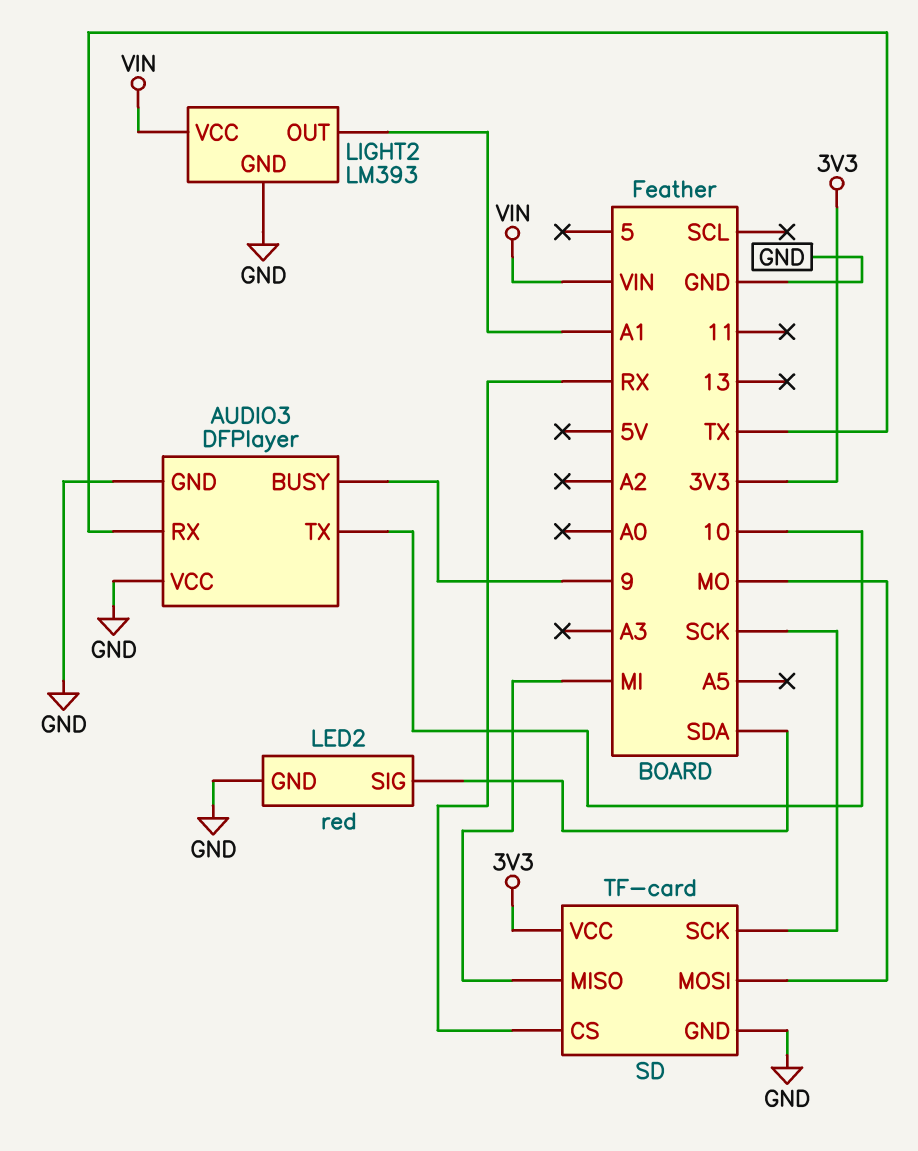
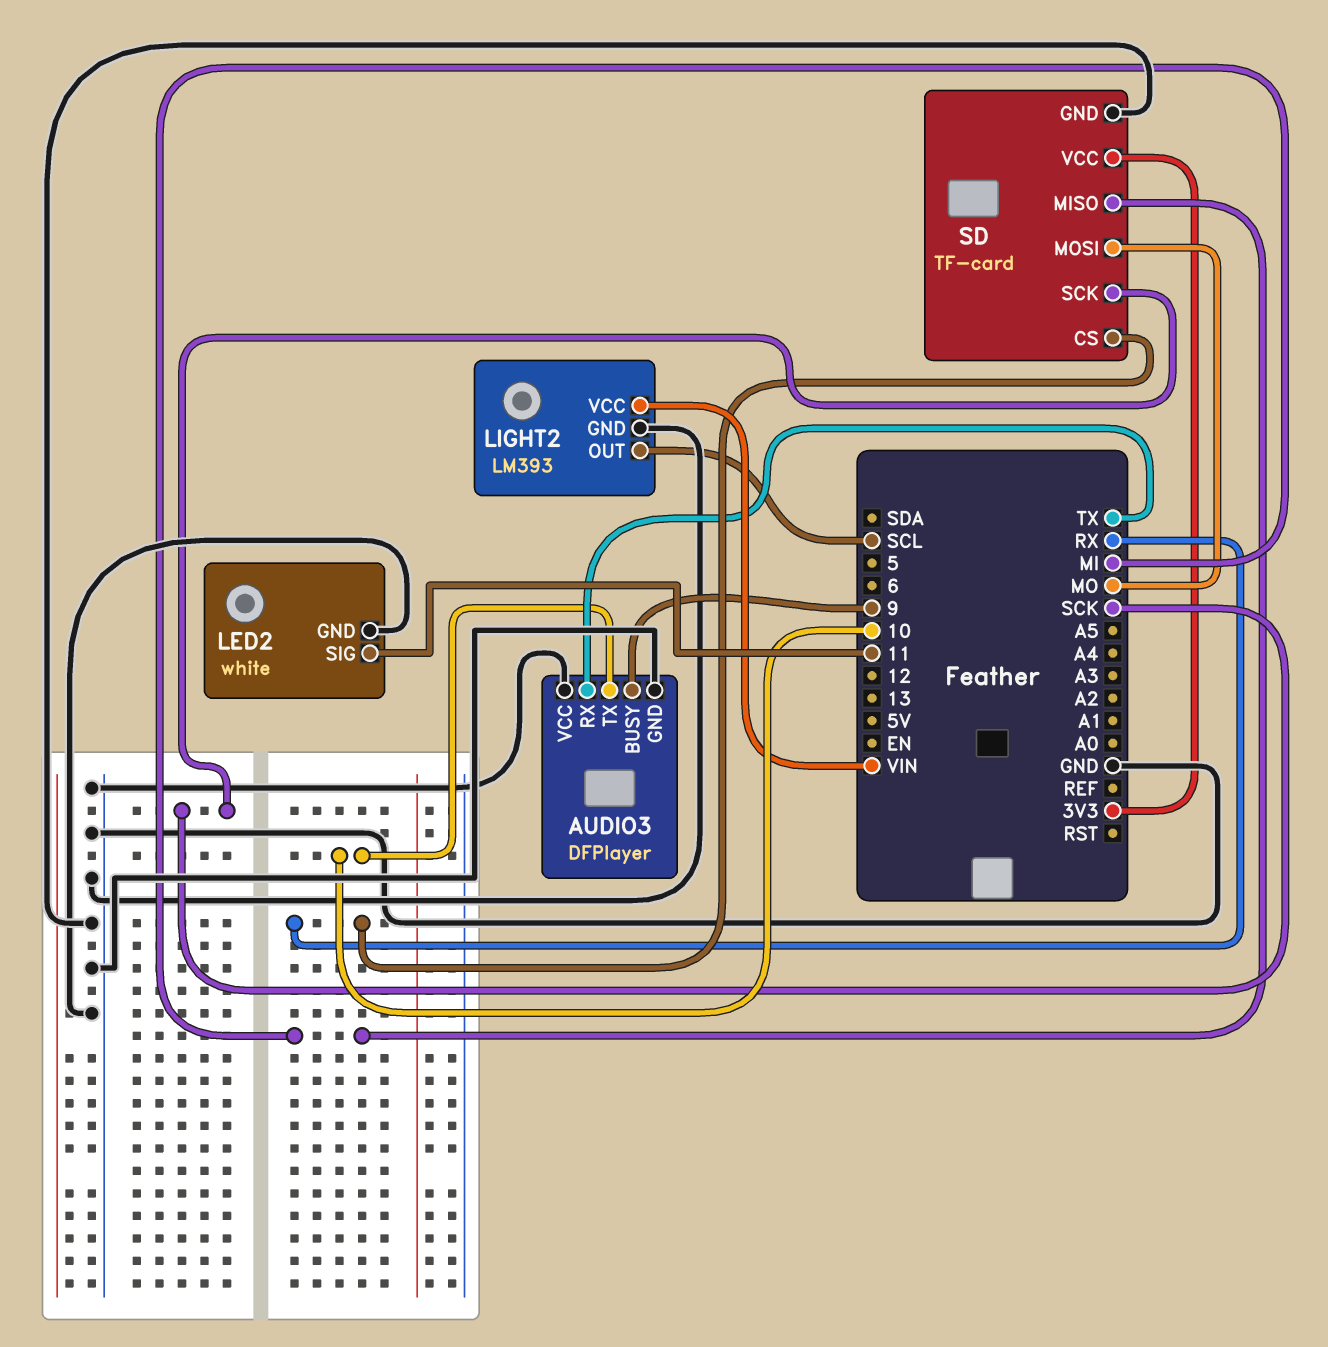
LED2: red -> white
LED2 pin SIG: SDA -> 11
LIGHT2 pin OUT: A1 -> SCL

